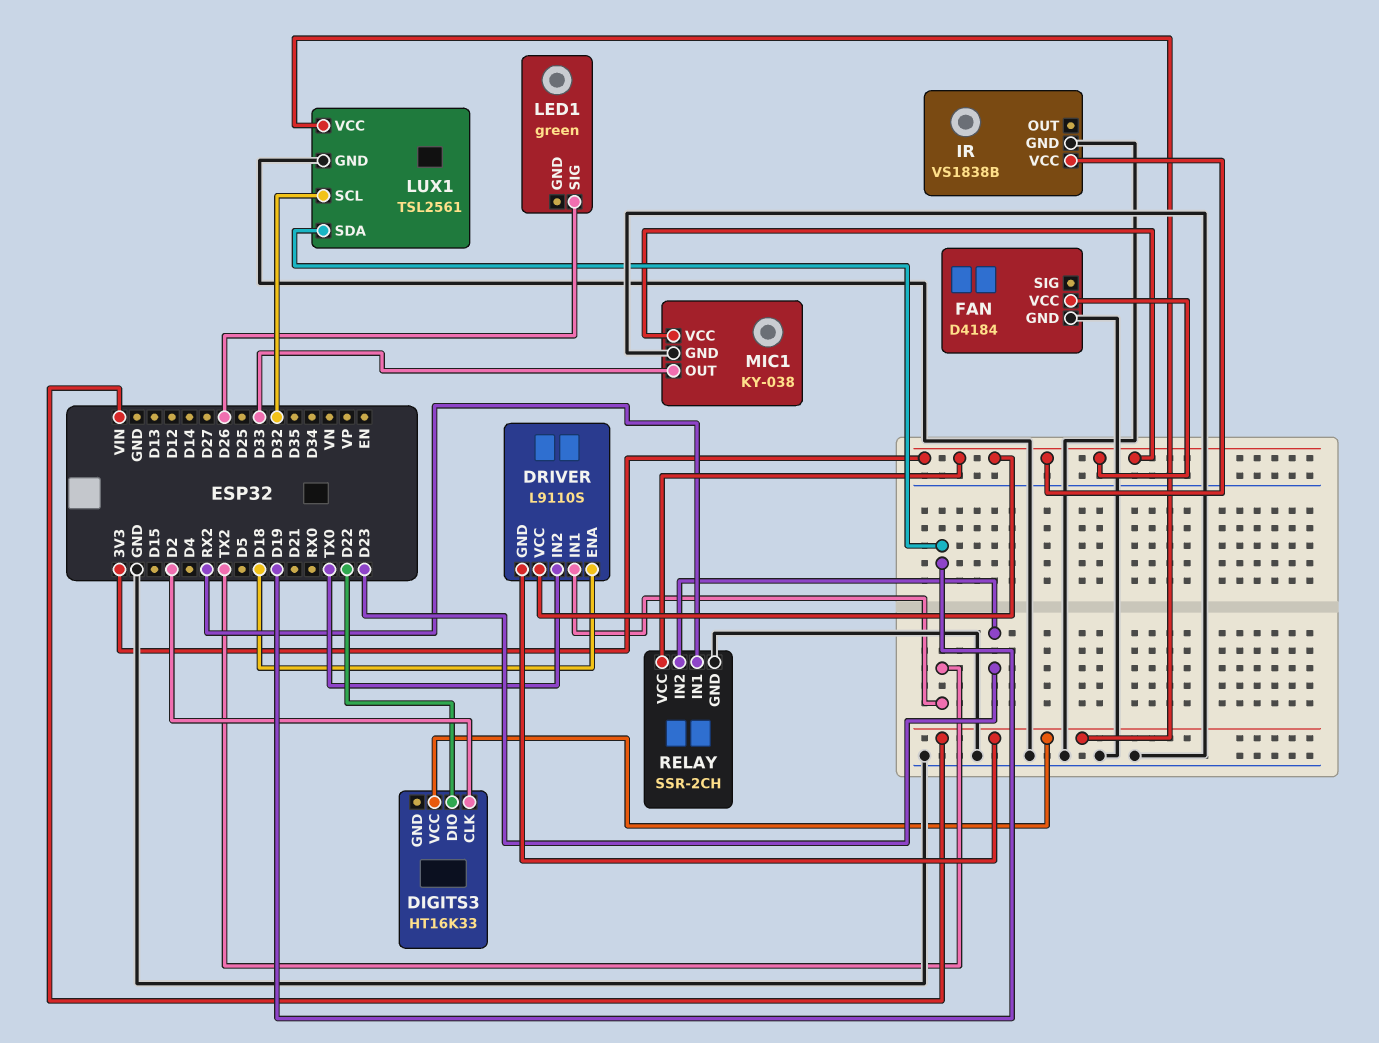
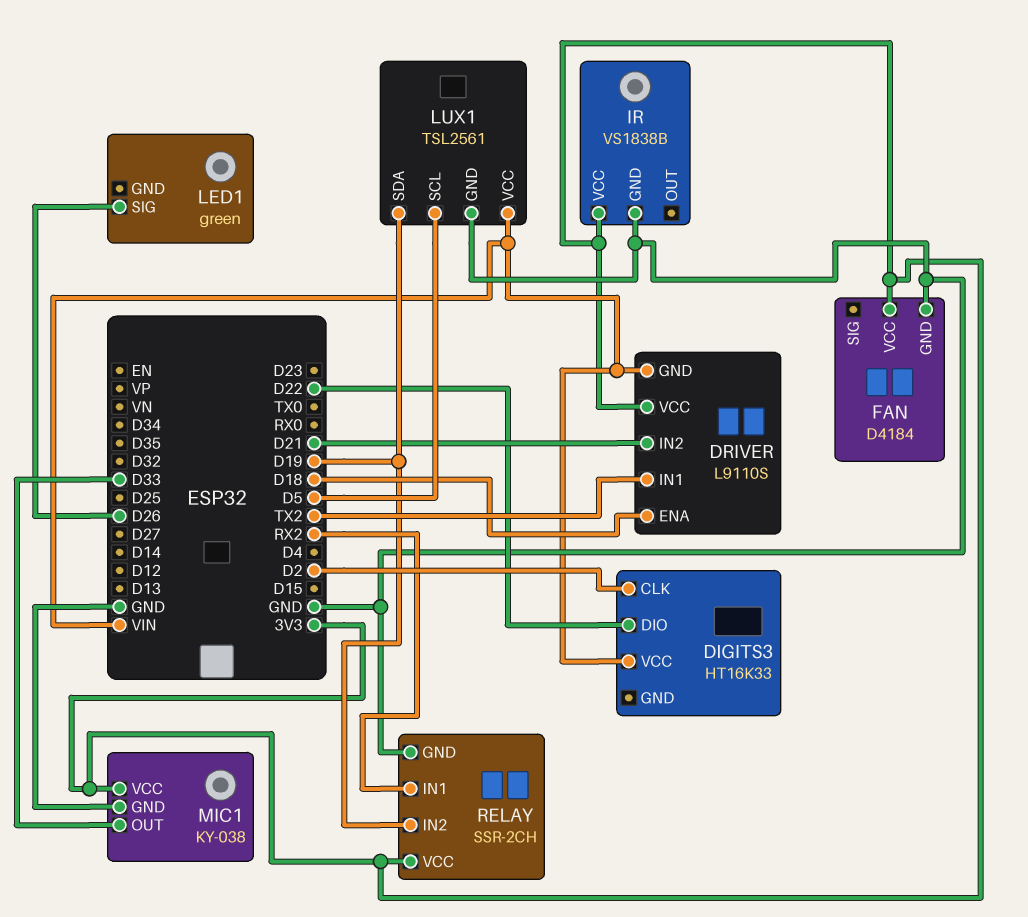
DRIVER pin IN2: TX0 -> D21
LUX1 pin SCL: D32 -> D5
RELAY pin IN2: D23 -> D19

